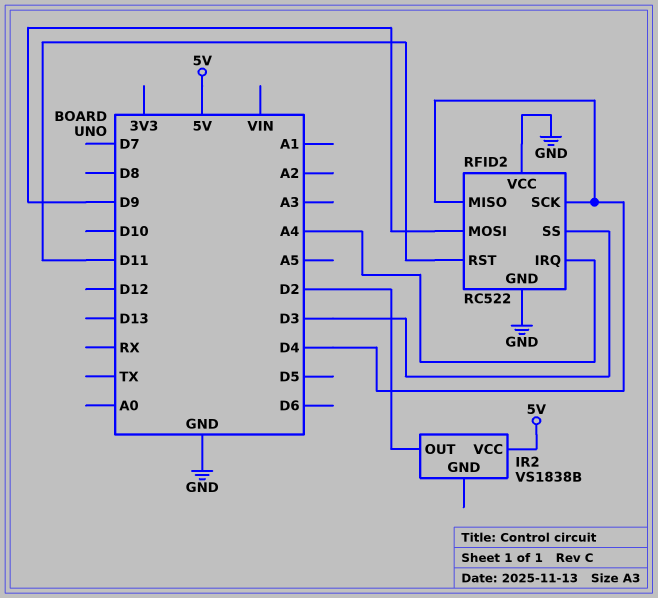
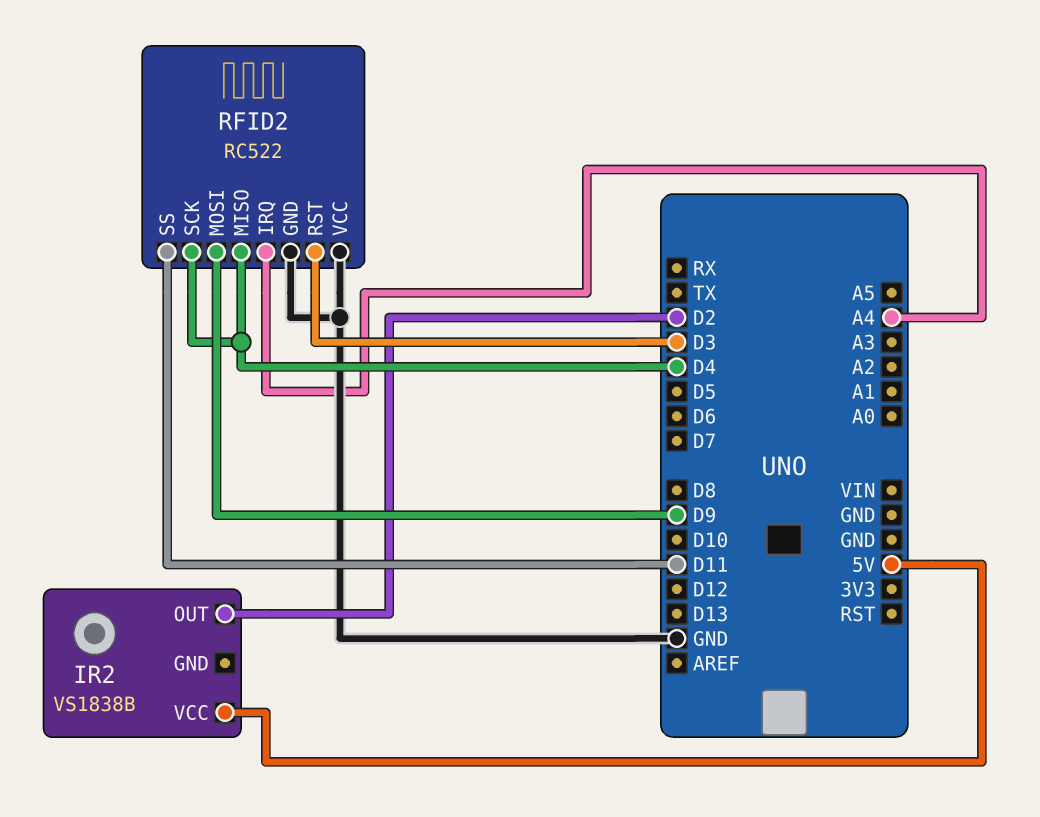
RFID2 pin RST: D11 -> D3
RFID2 pin SS: D3 -> D11

